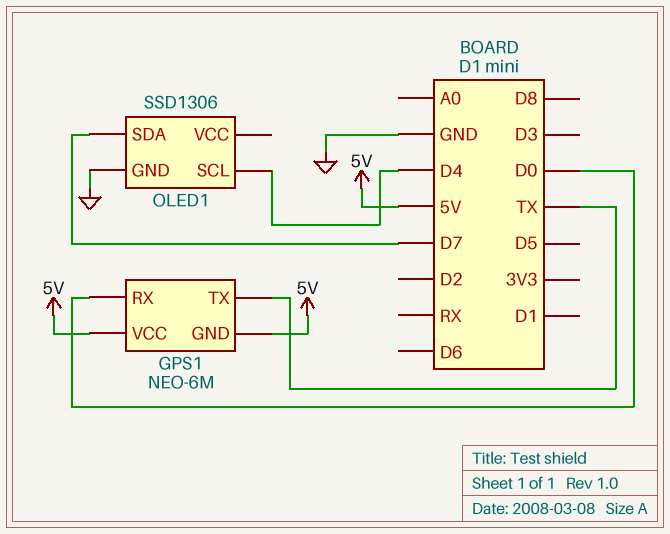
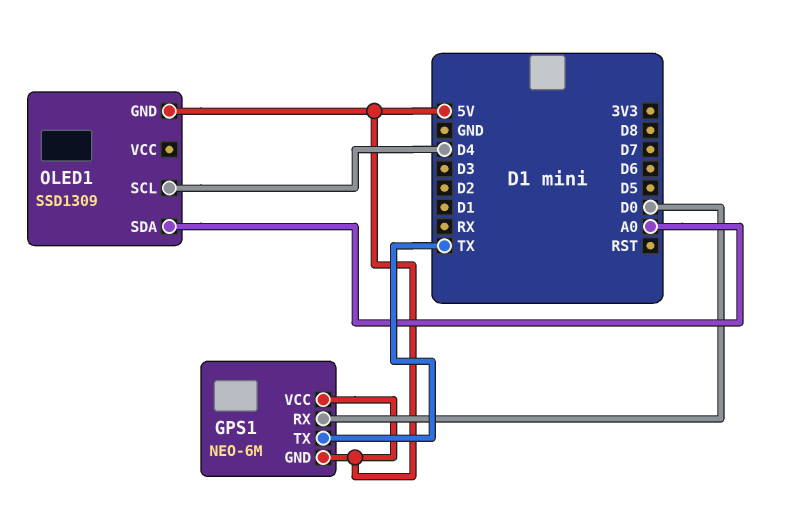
OLED1: SSD1306 -> SSD1309
OLED1 pin GND: GND -> 5V
OLED1 pin SDA: D7 -> A0

